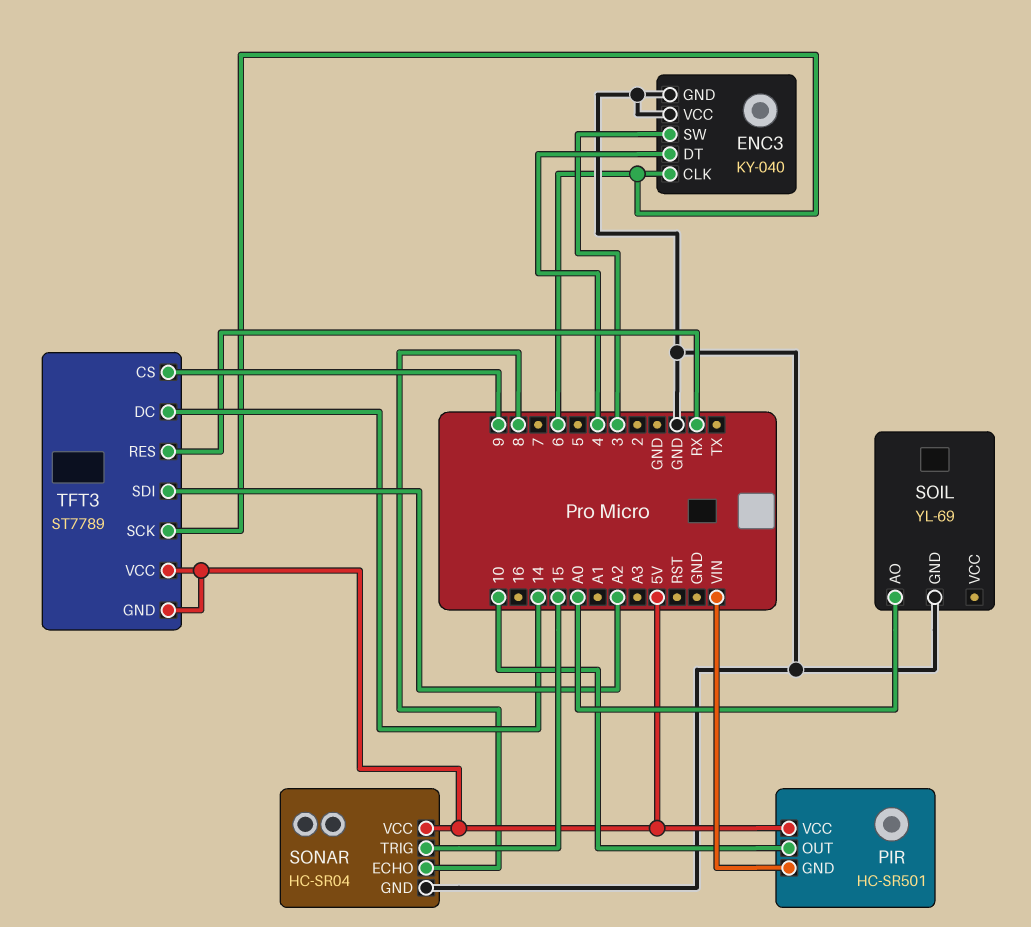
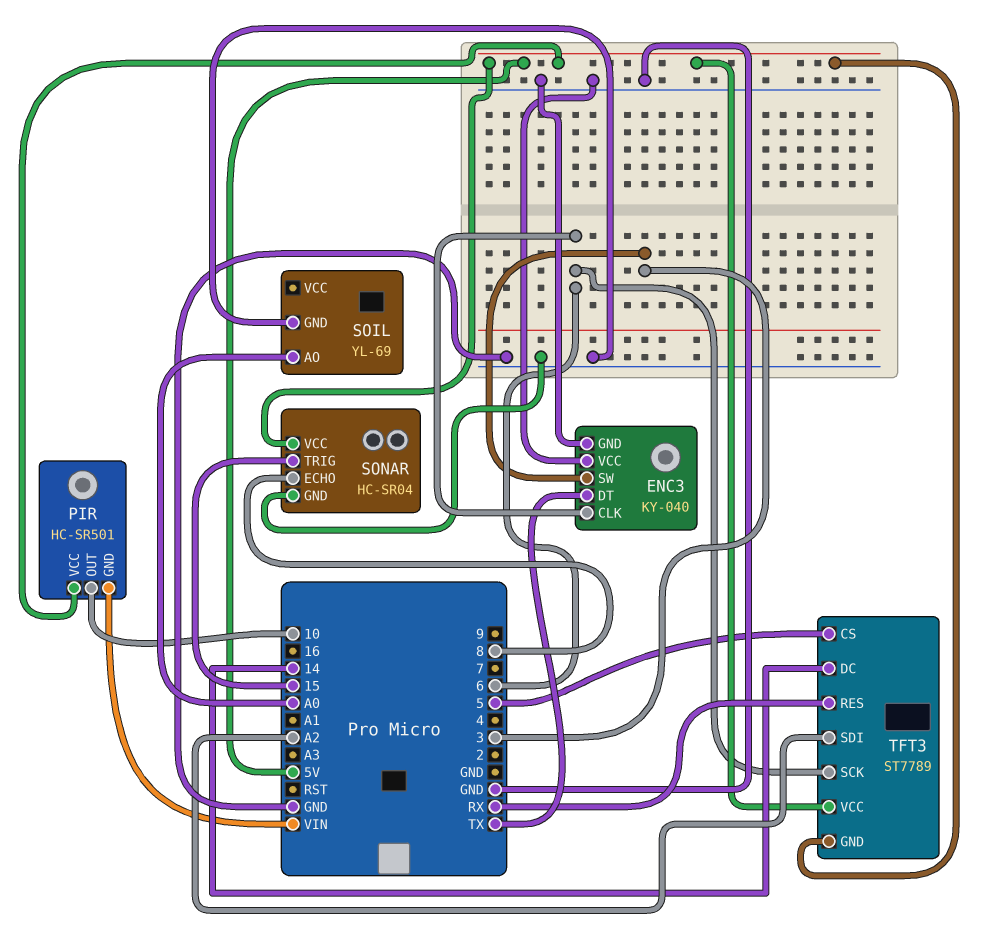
ENC3 pin DT: 4 -> TX
TFT3 pin CS: 9 -> 5

